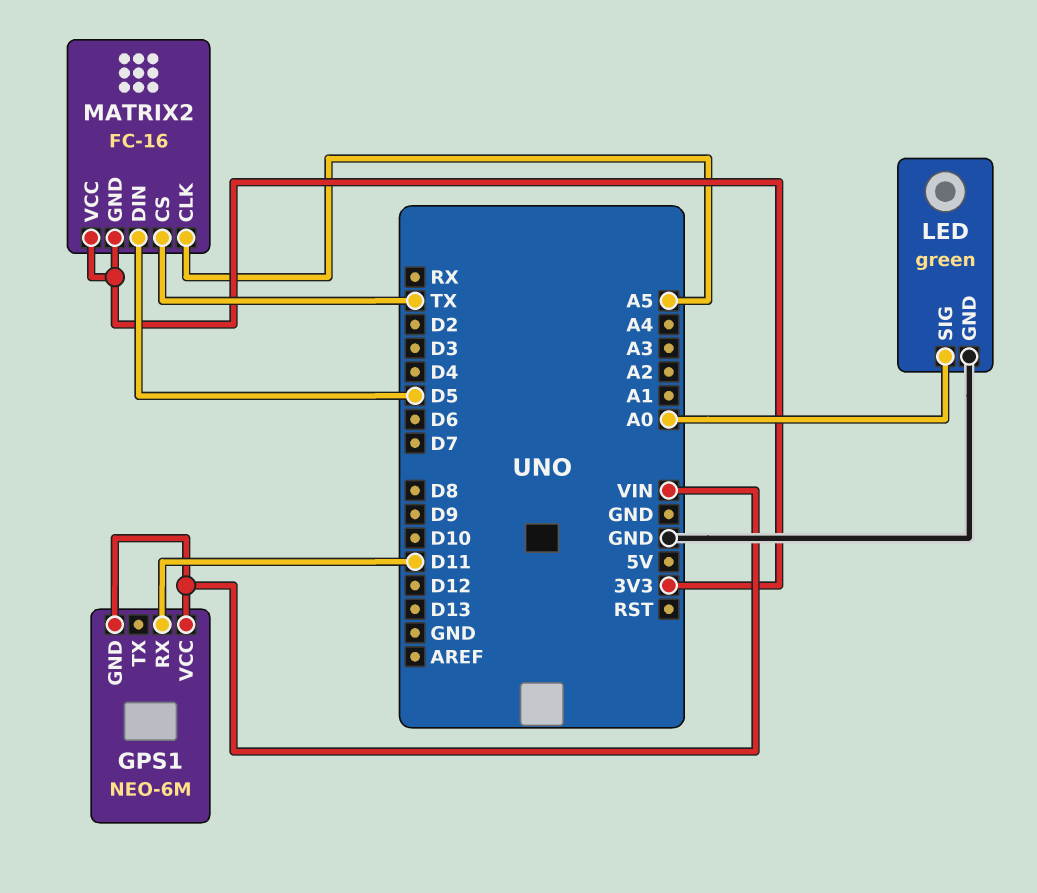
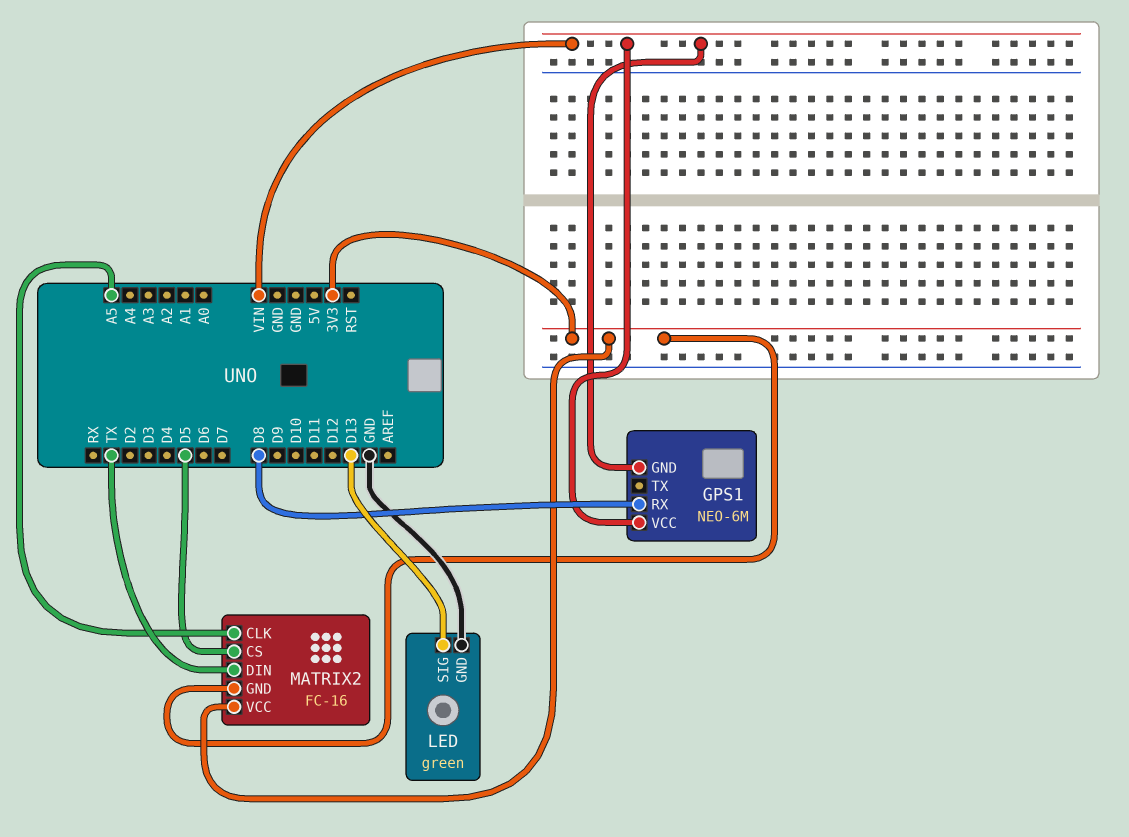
GPS1 pin RX: D11 -> D8
LED pin SIG: A0 -> D13
MATRIX2 pin CS: TX -> D5
MATRIX2 pin DIN: D5 -> TX

